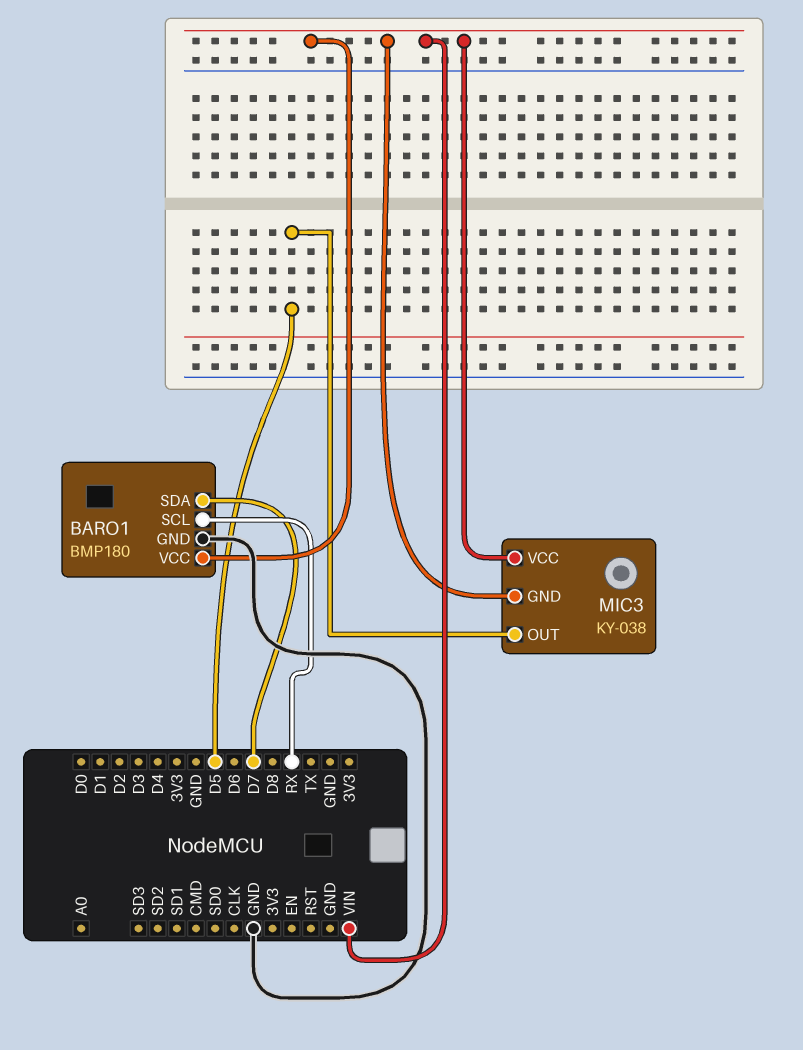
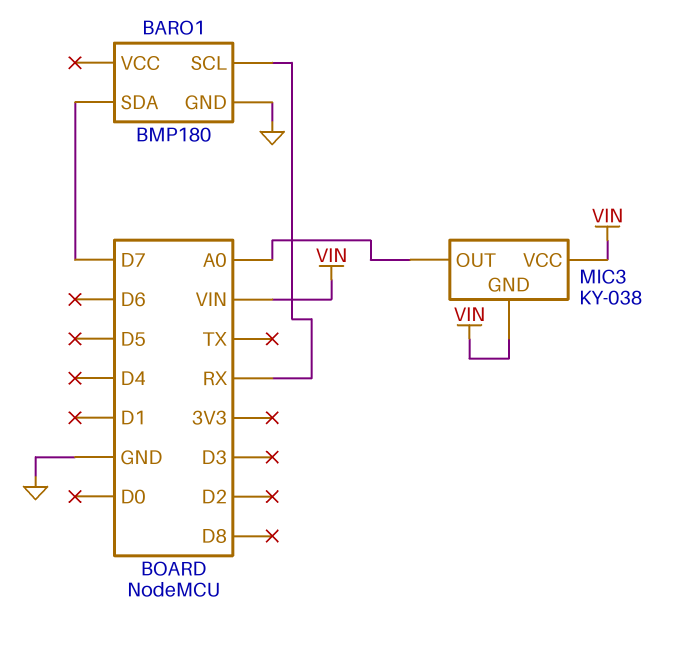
BARO1 pin VCC: VIN -> none
MIC3 pin OUT: D5 -> A0

